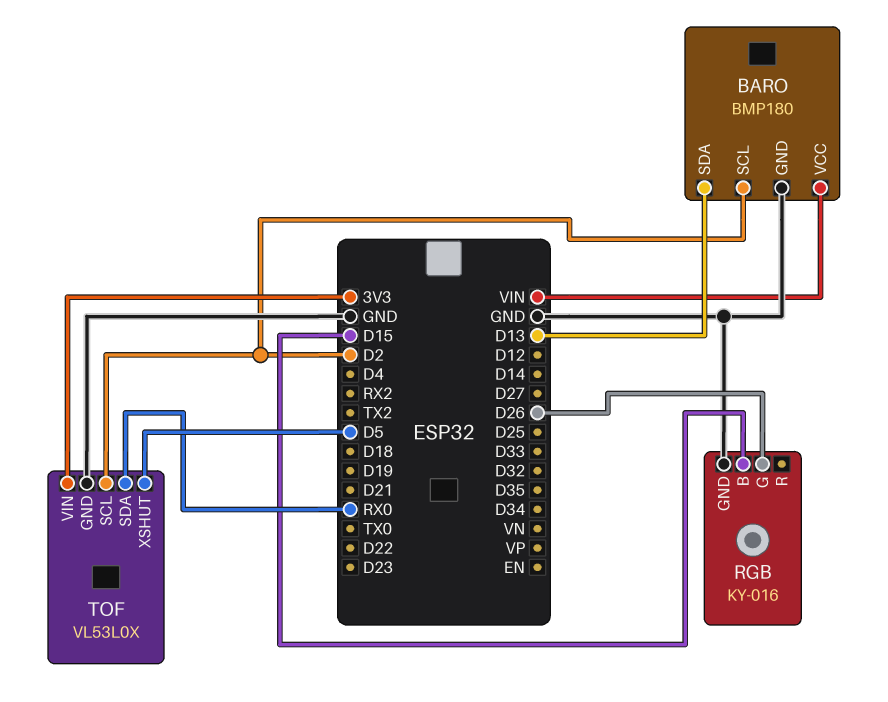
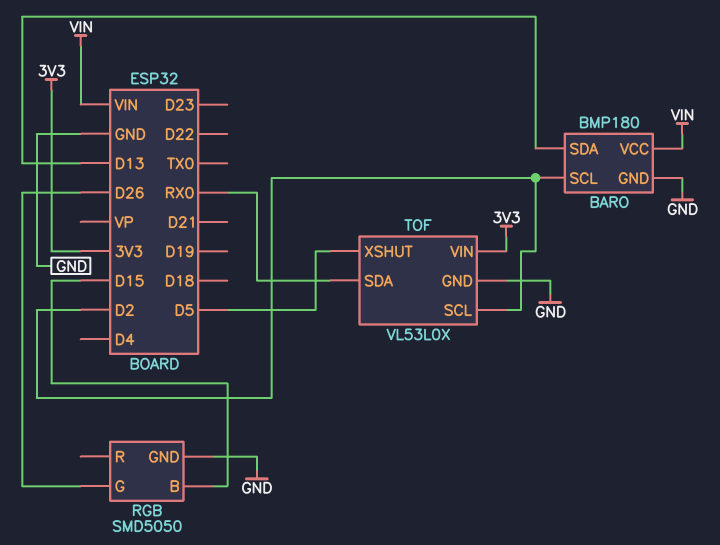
RGB: KY-016 -> SMD5050

